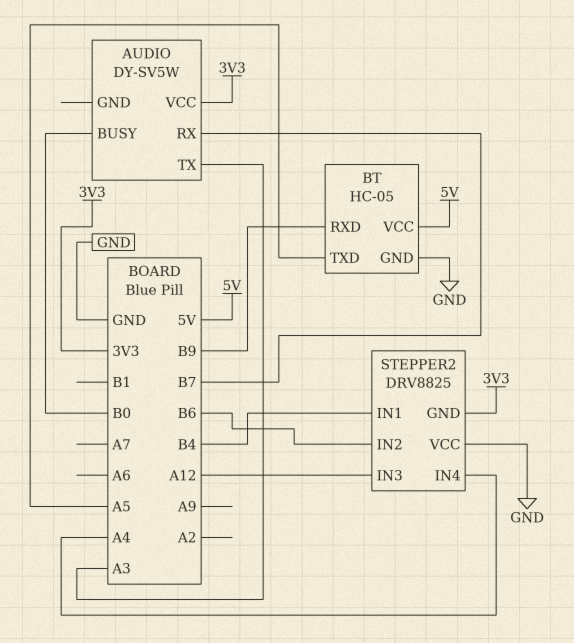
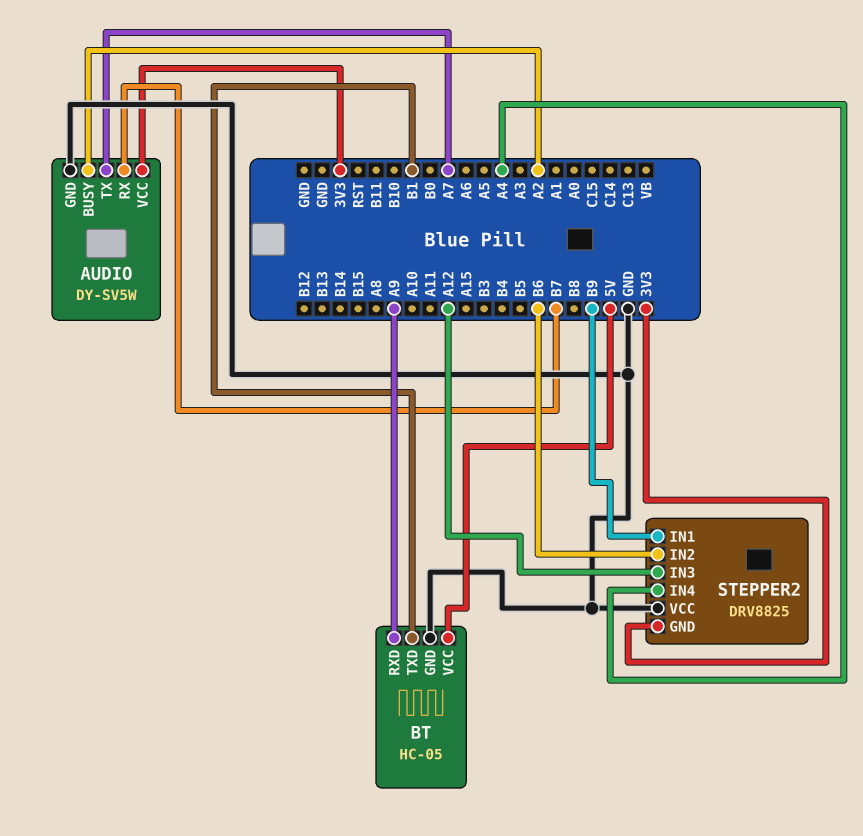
AUDIO pin BUSY: B0 -> A2
AUDIO pin GND: none -> GND
AUDIO pin TX: A3 -> A7
BT pin RXD: B9 -> A9
BT pin TXD: A5 -> B1
STEPPER2 pin IN1: B4 -> B9

